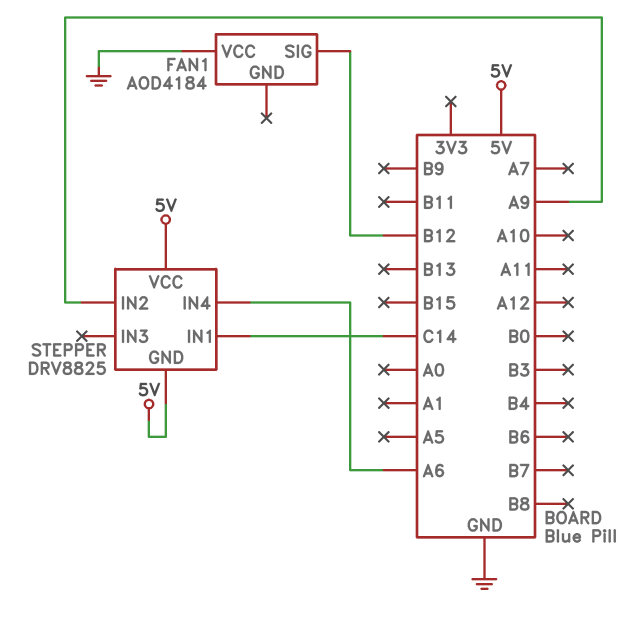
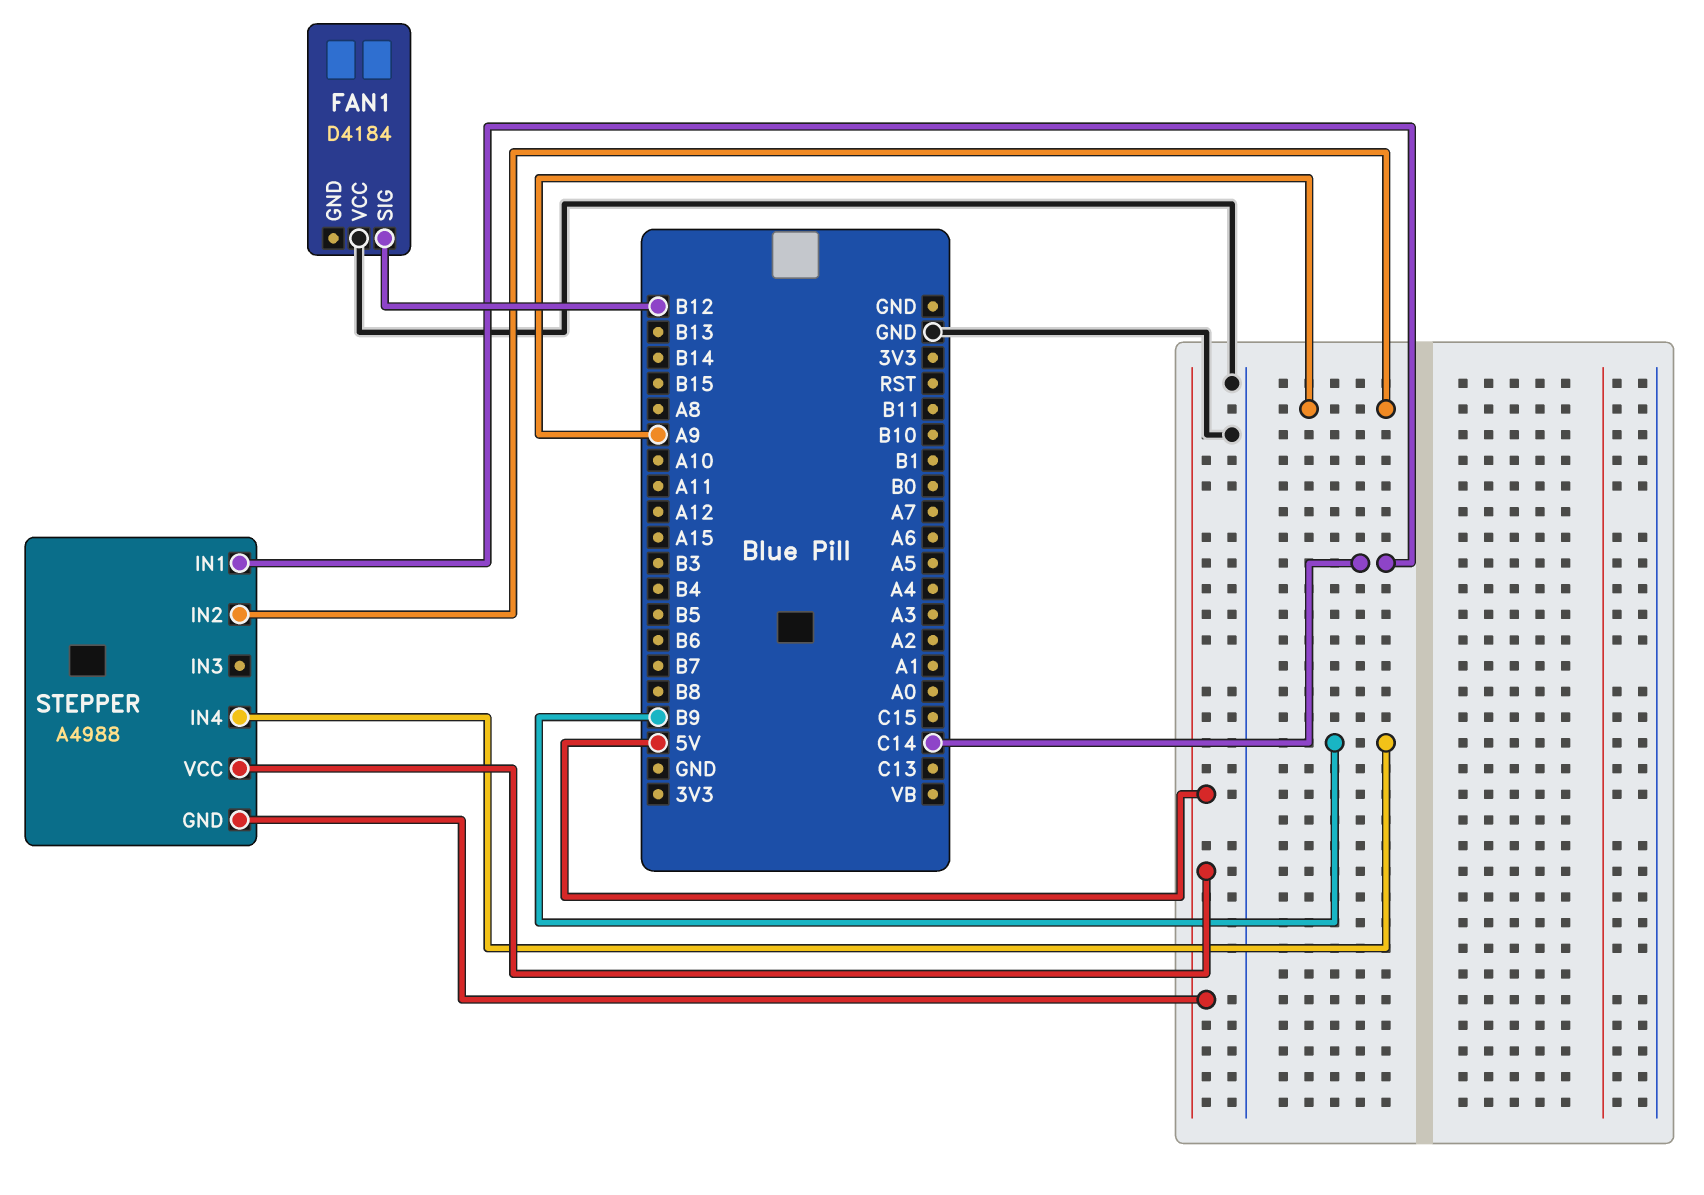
FAN1: AOD4184 -> D4184
STEPPER: DRV8825 -> A4988
STEPPER pin IN4: A6 -> B9

